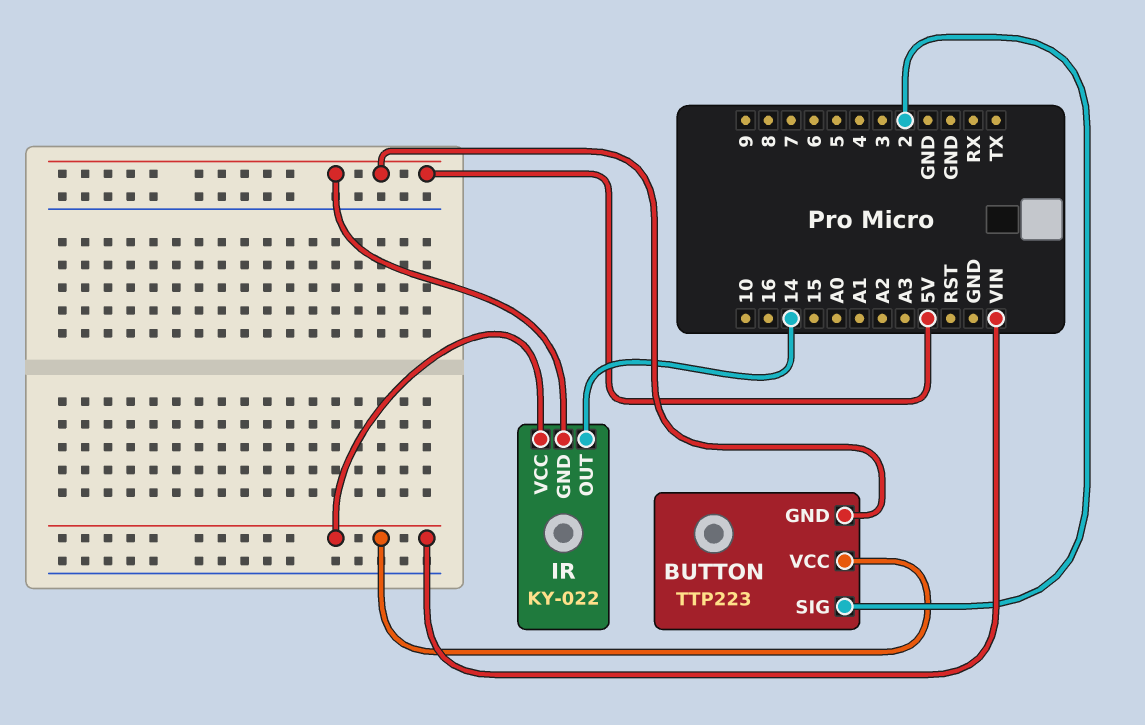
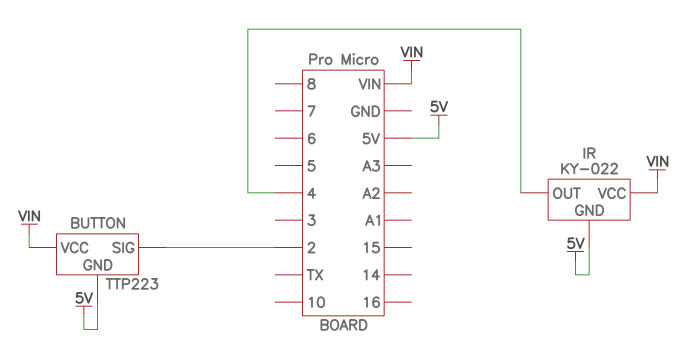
IR pin OUT: 14 -> 4

